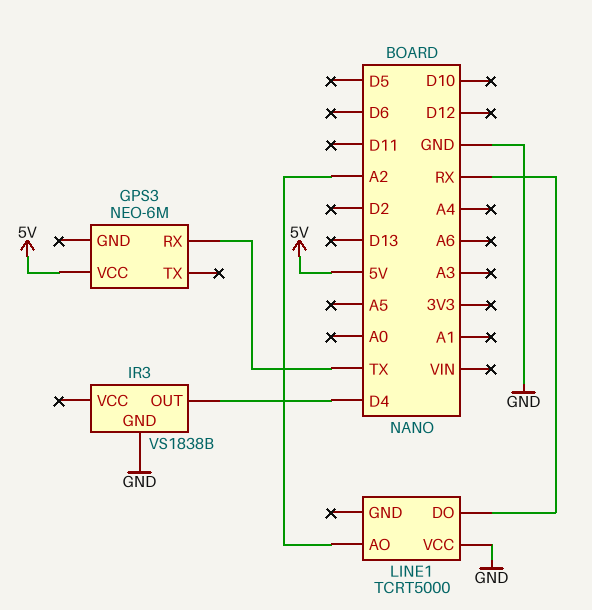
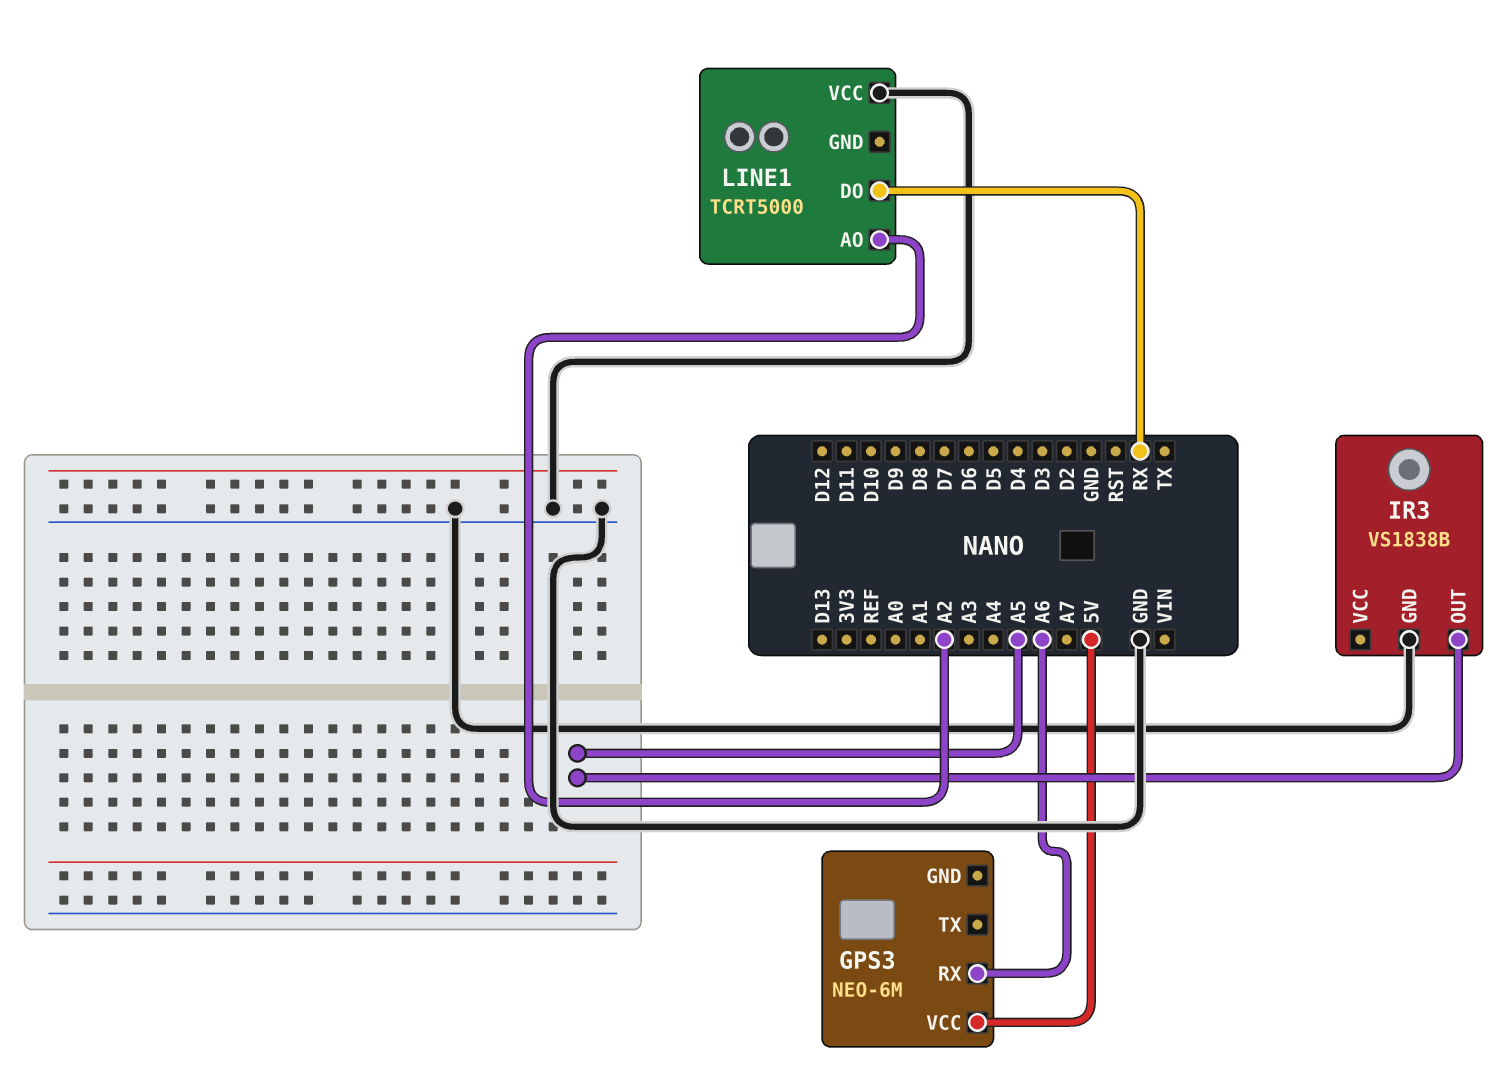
GPS3 pin RX: TX -> A6
IR3 pin OUT: D4 -> A5

